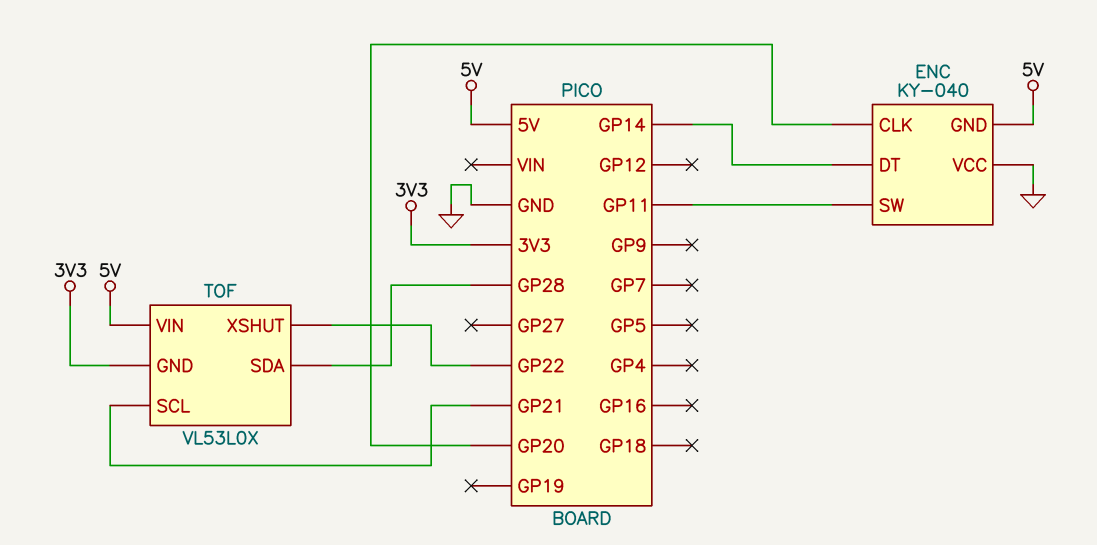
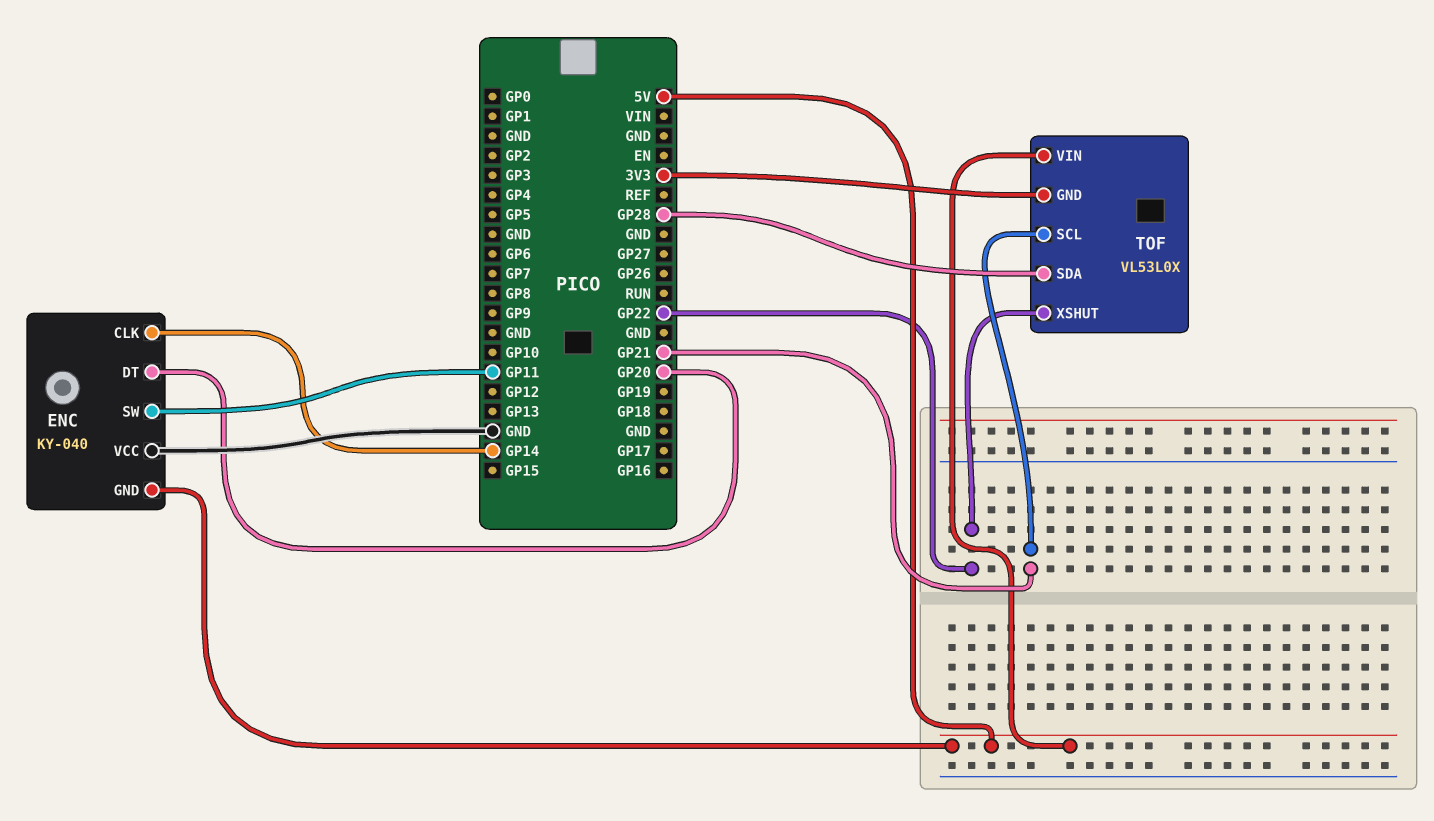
ENC pin CLK: GP20 -> GP14
ENC pin DT: GP14 -> GP20

